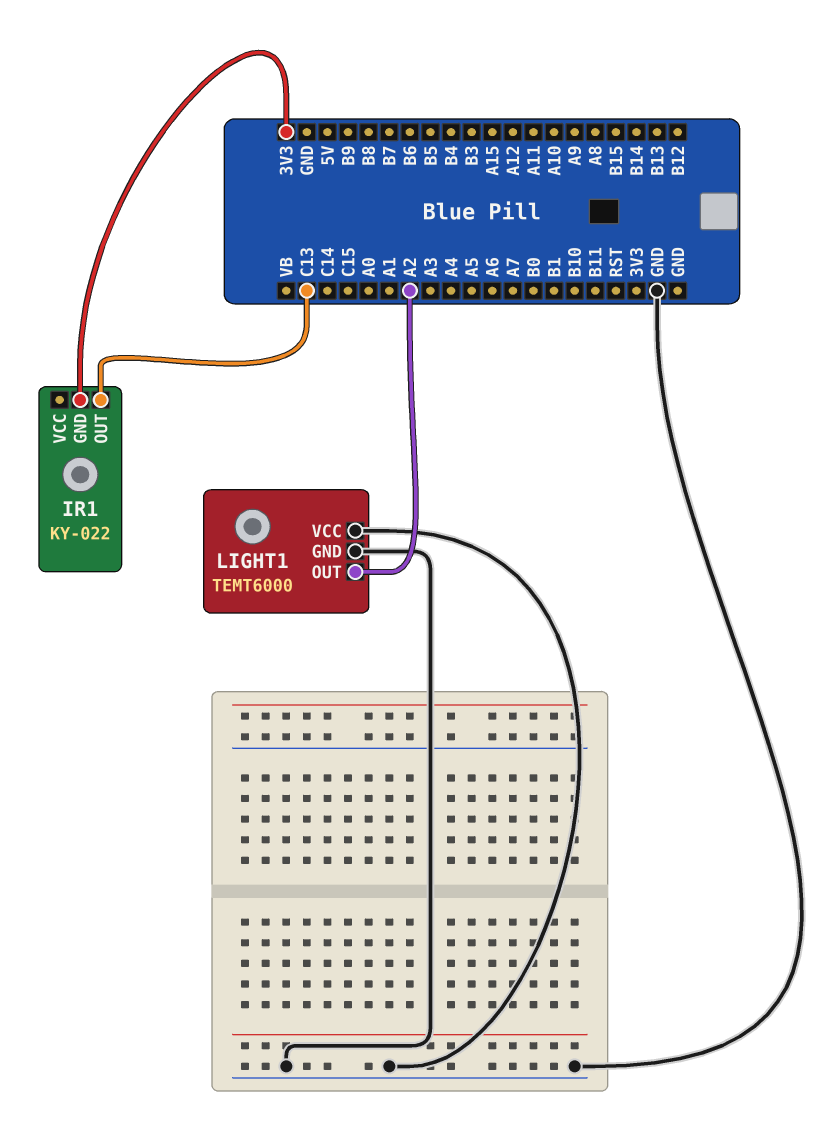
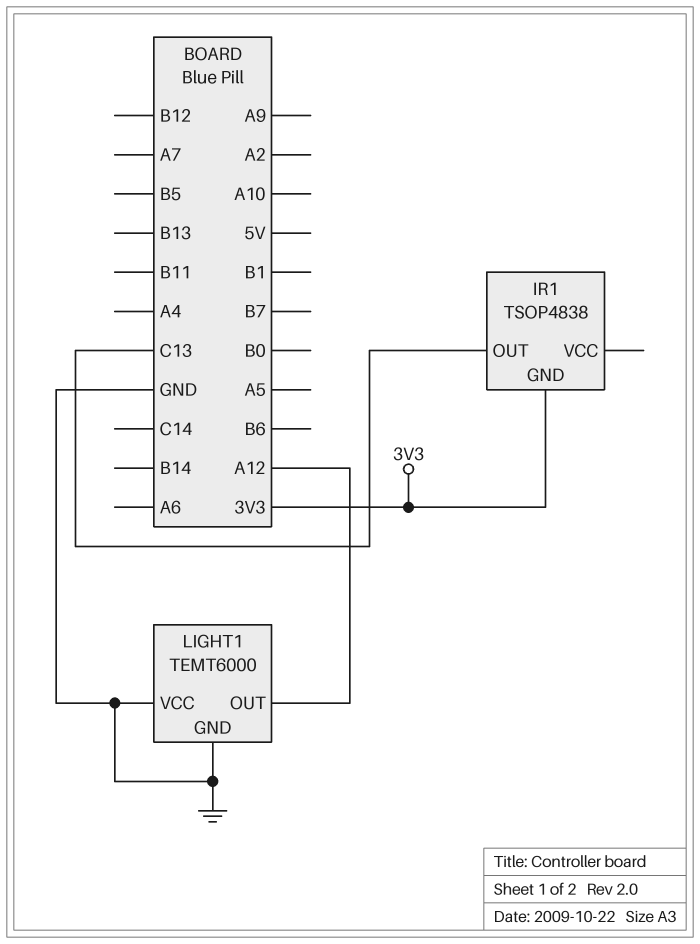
IR1: KY-022 -> TSOP4838
LIGHT1 pin OUT: A2 -> A12

